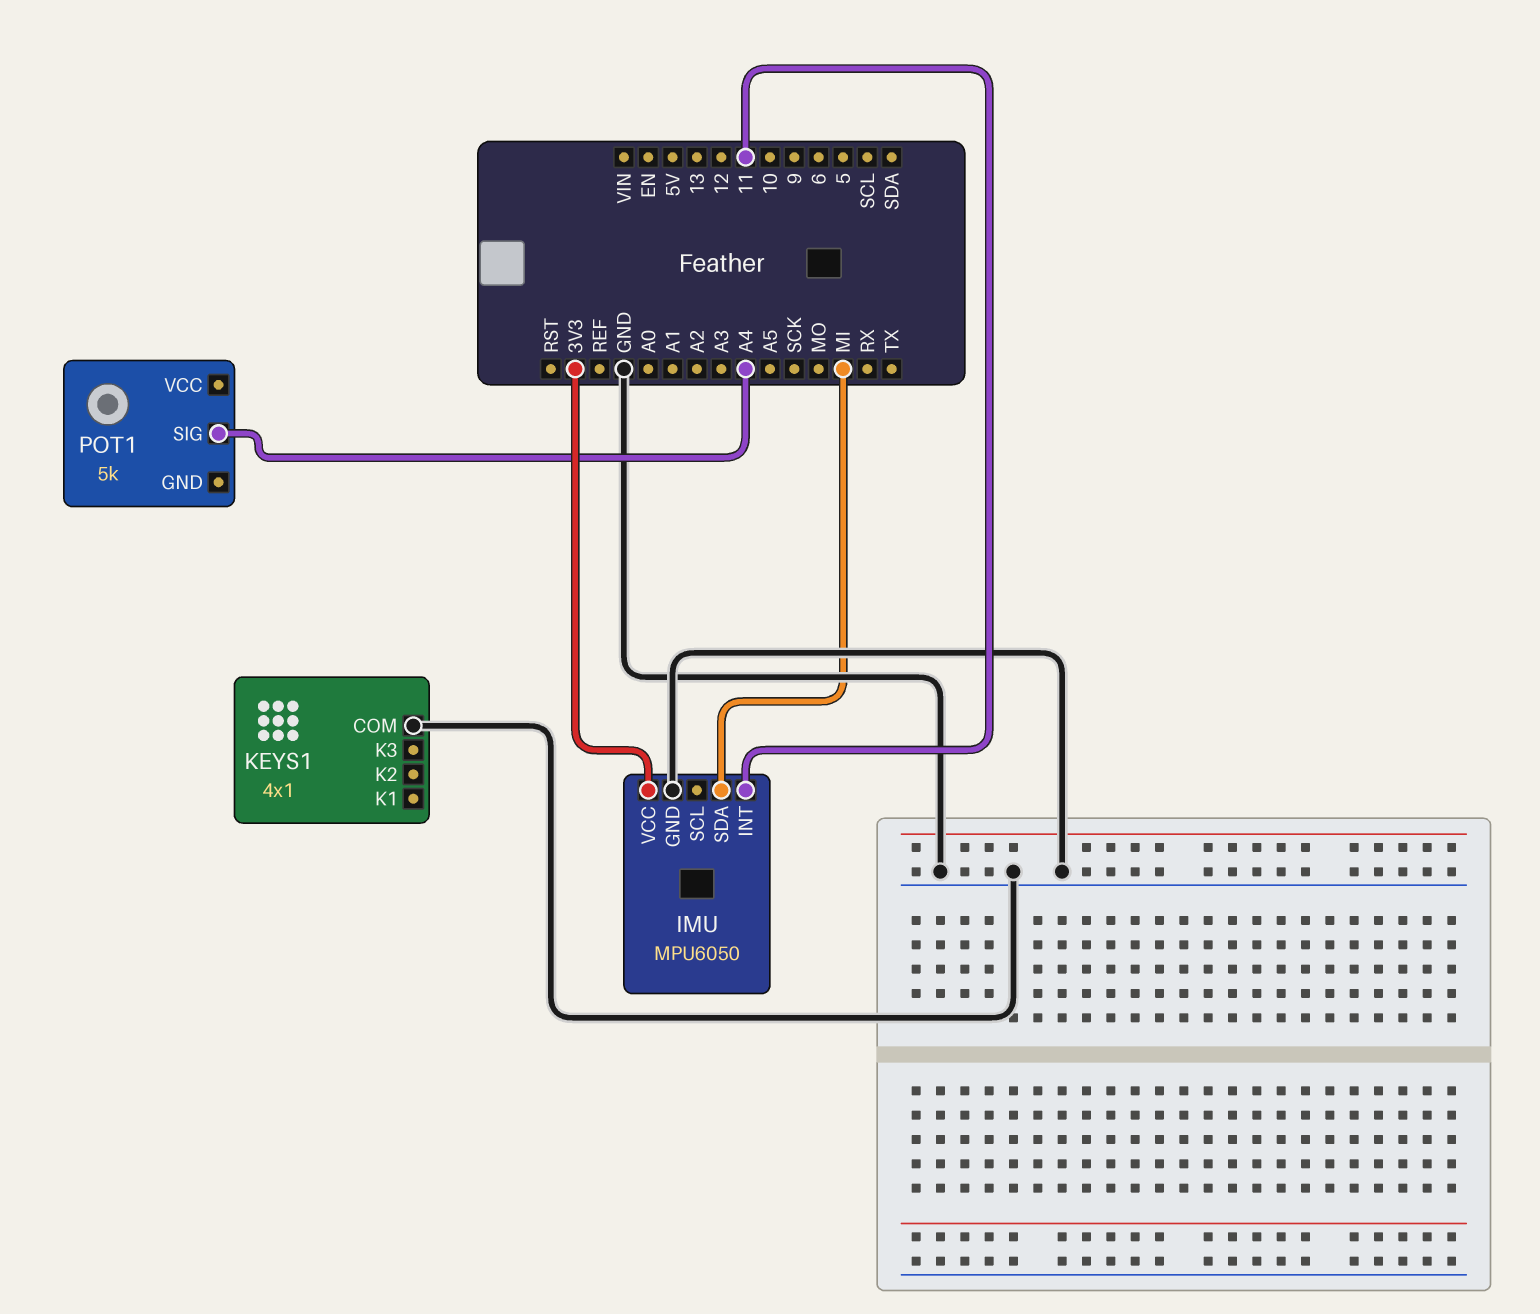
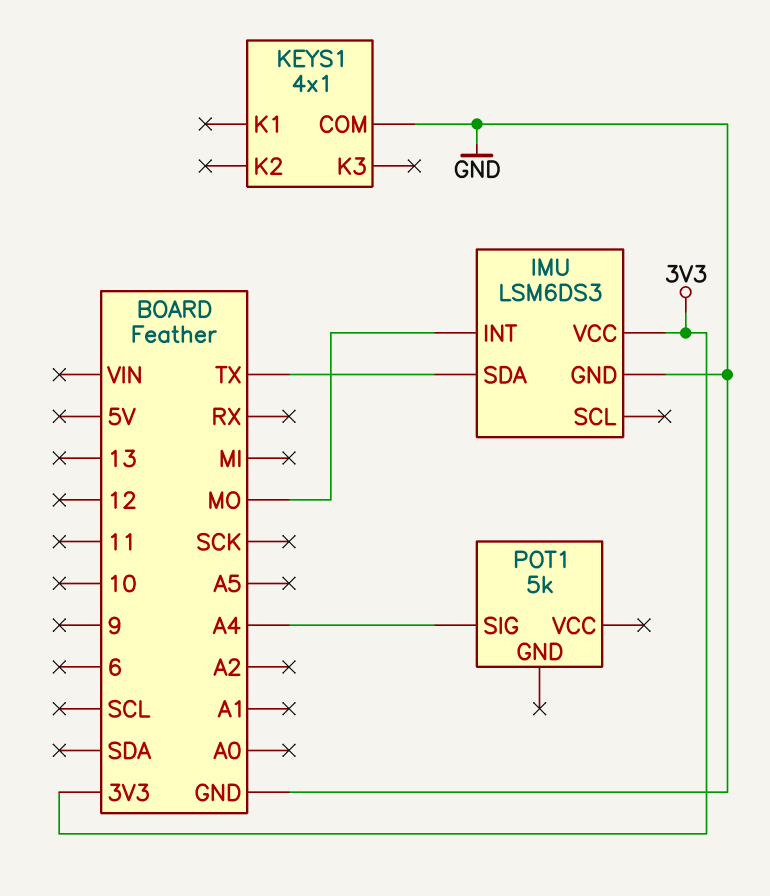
IMU: MPU6050 -> LSM6DS3
IMU pin INT: 11 -> MO
IMU pin SDA: MI -> TX

